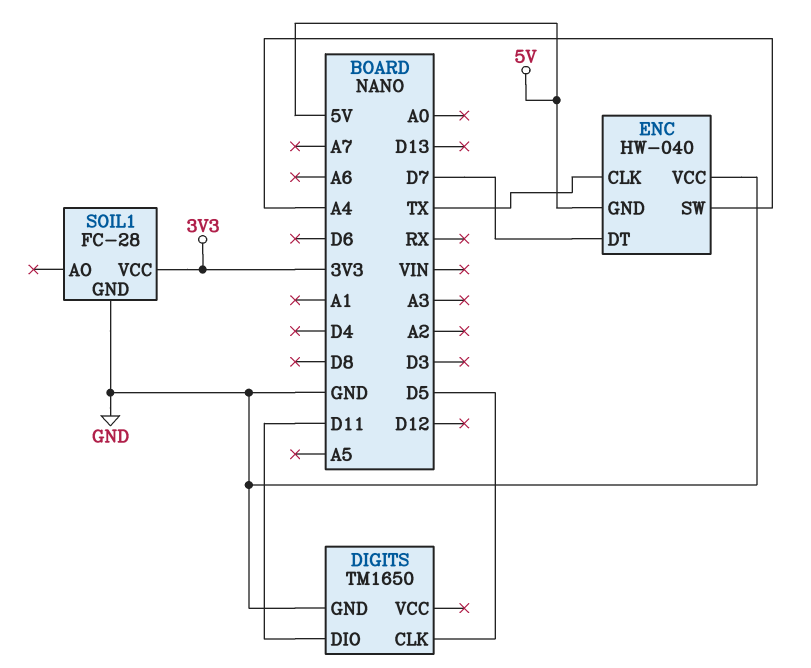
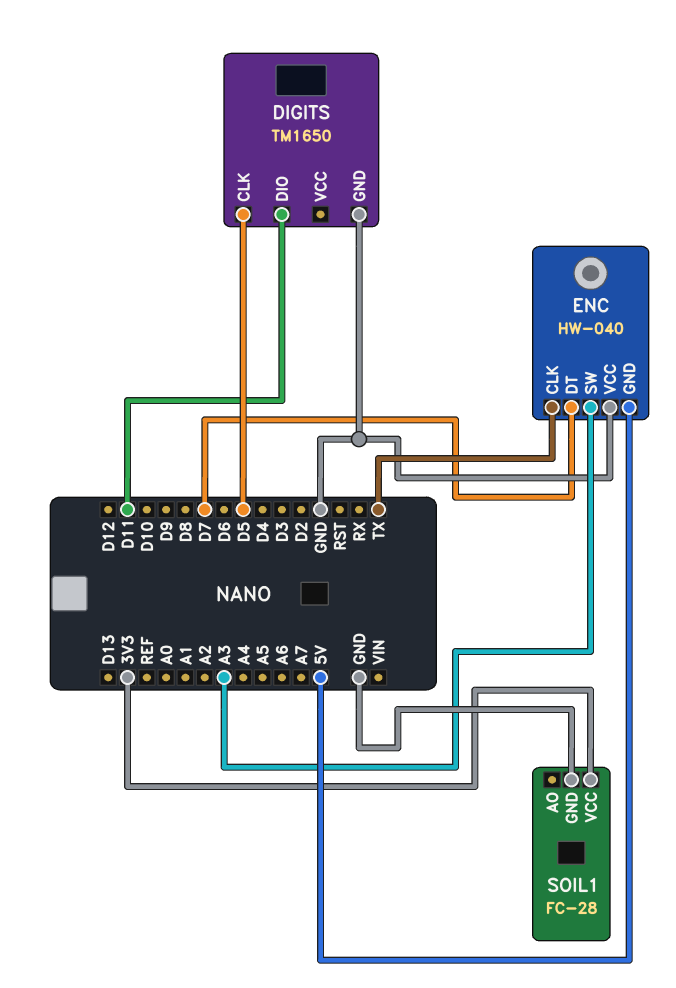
ENC pin SW: A4 -> A3

